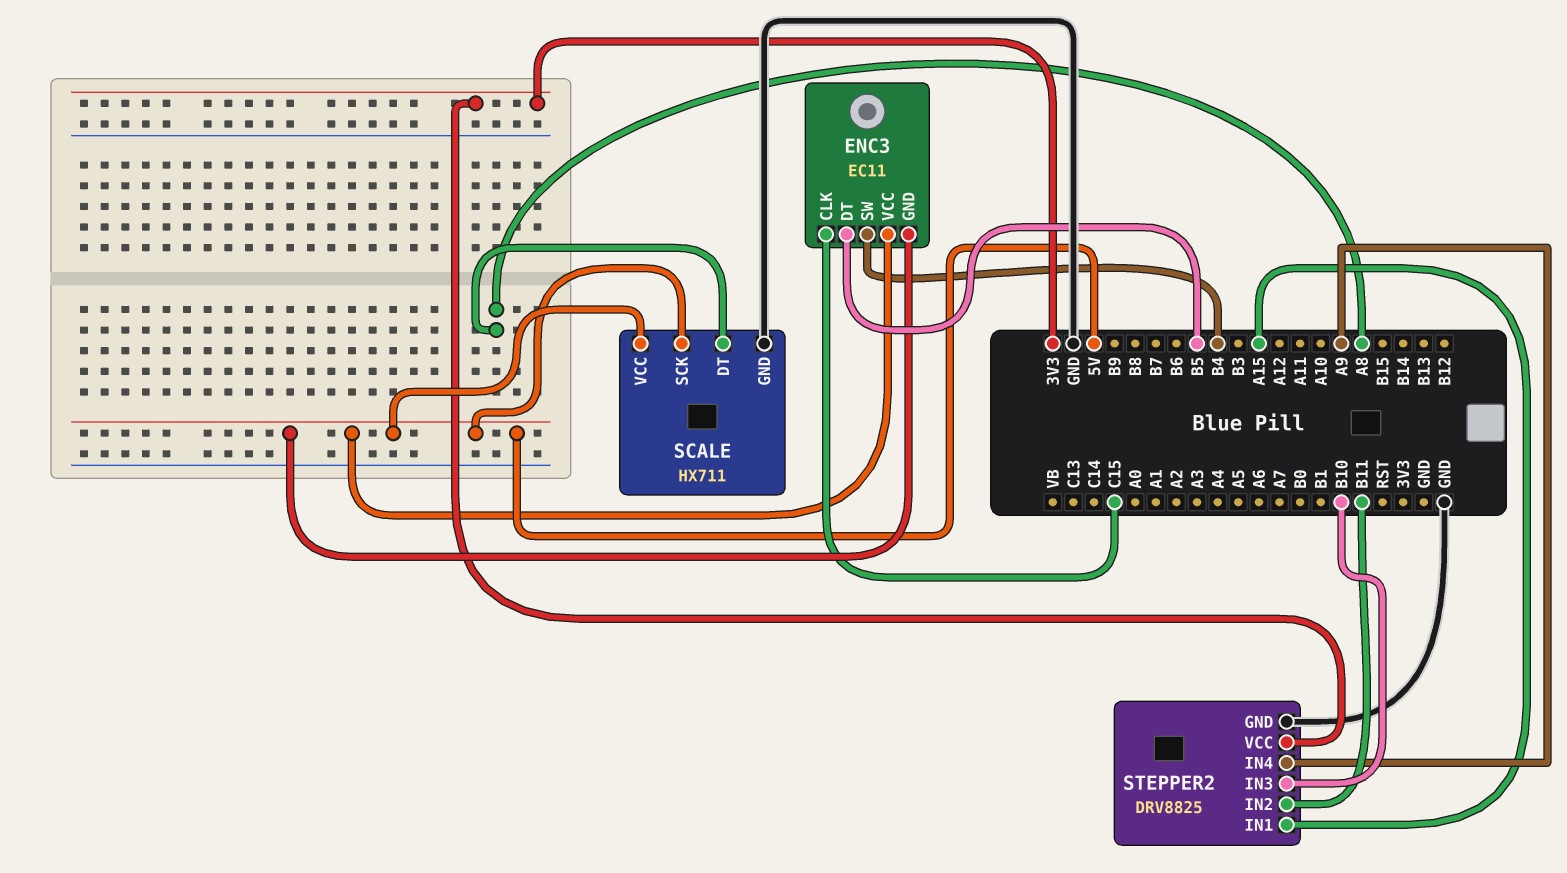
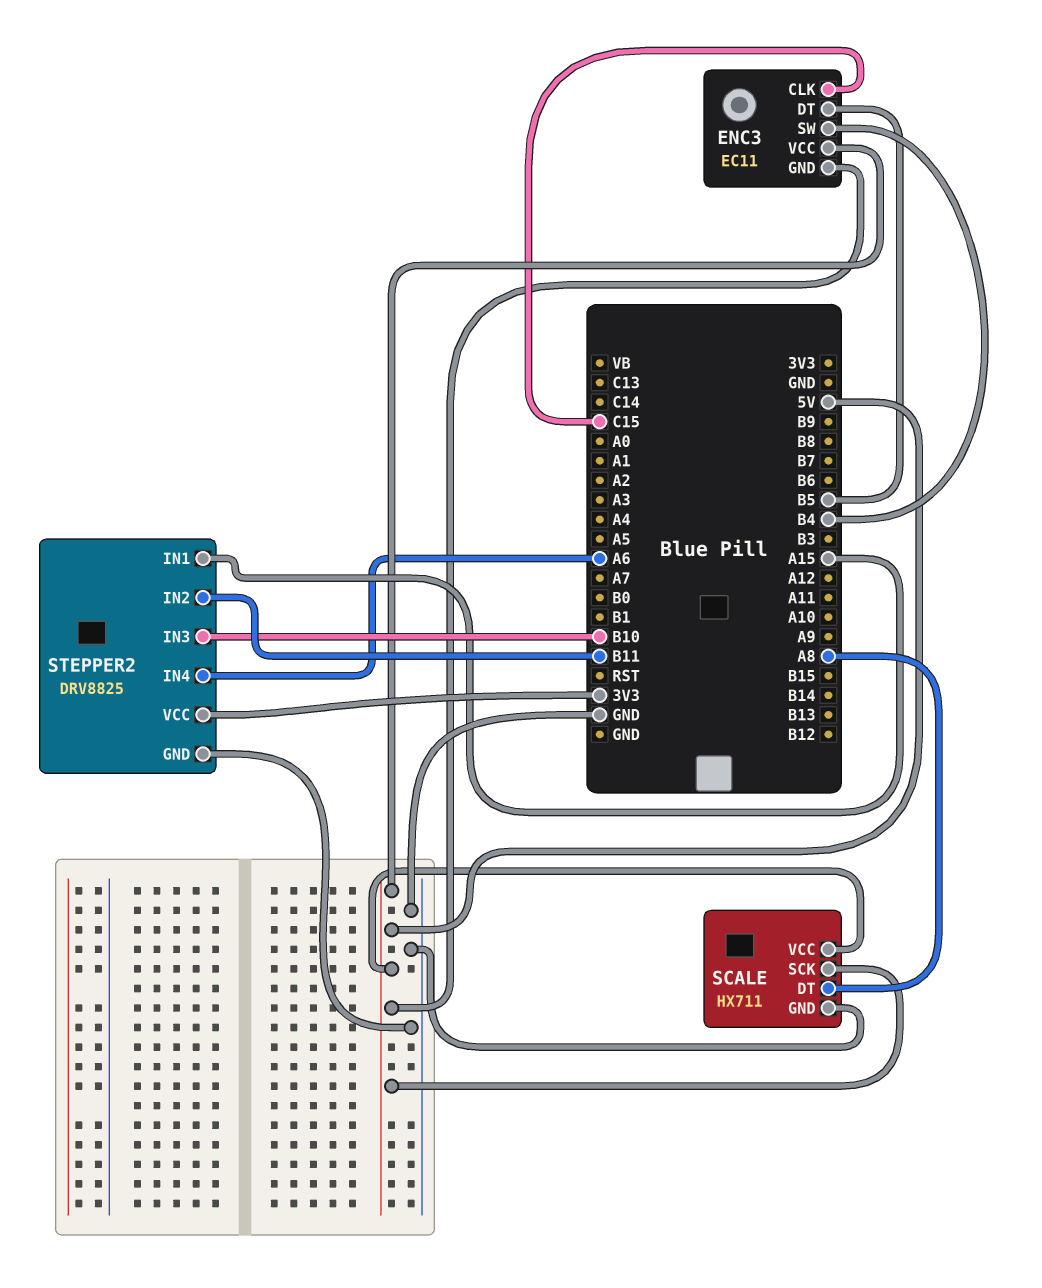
STEPPER2 pin IN4: A9 -> A6

